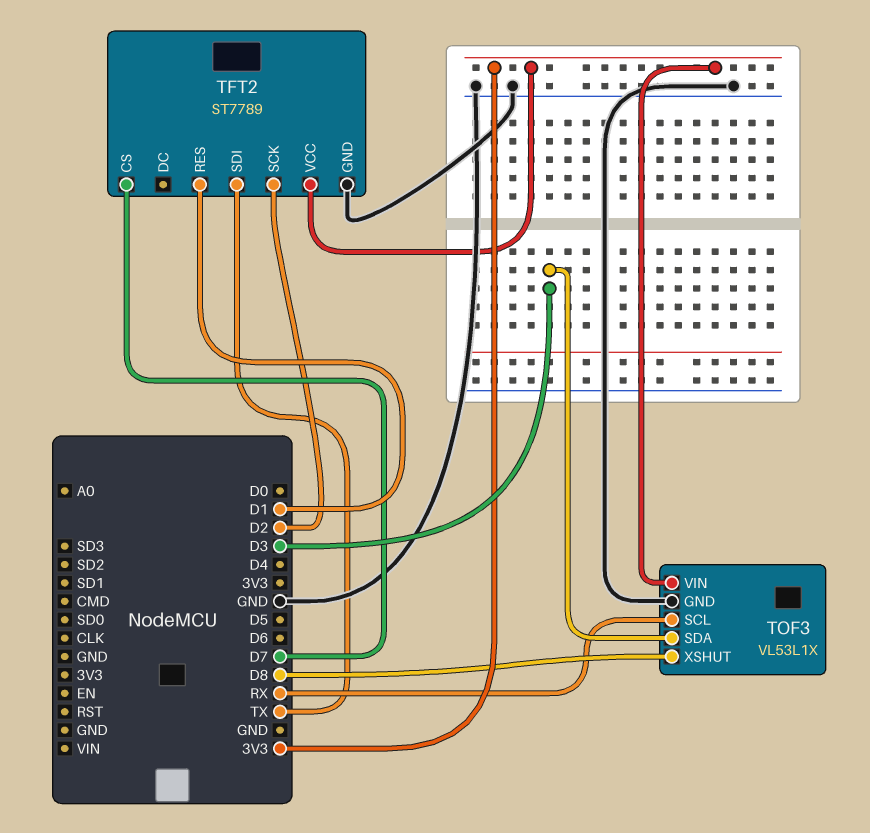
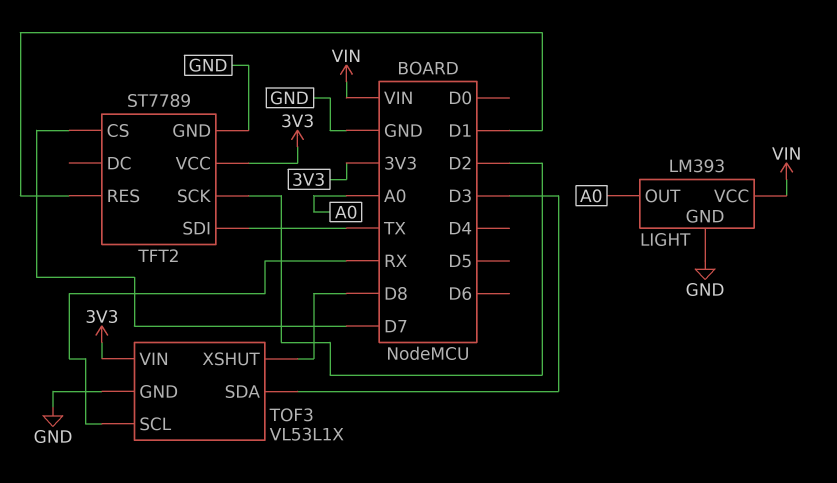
LIGHT: none -> LM393
LIGHT pin GND: none -> GND
LIGHT pin OUT: none -> A0
LIGHT pin VCC: none -> VIN

